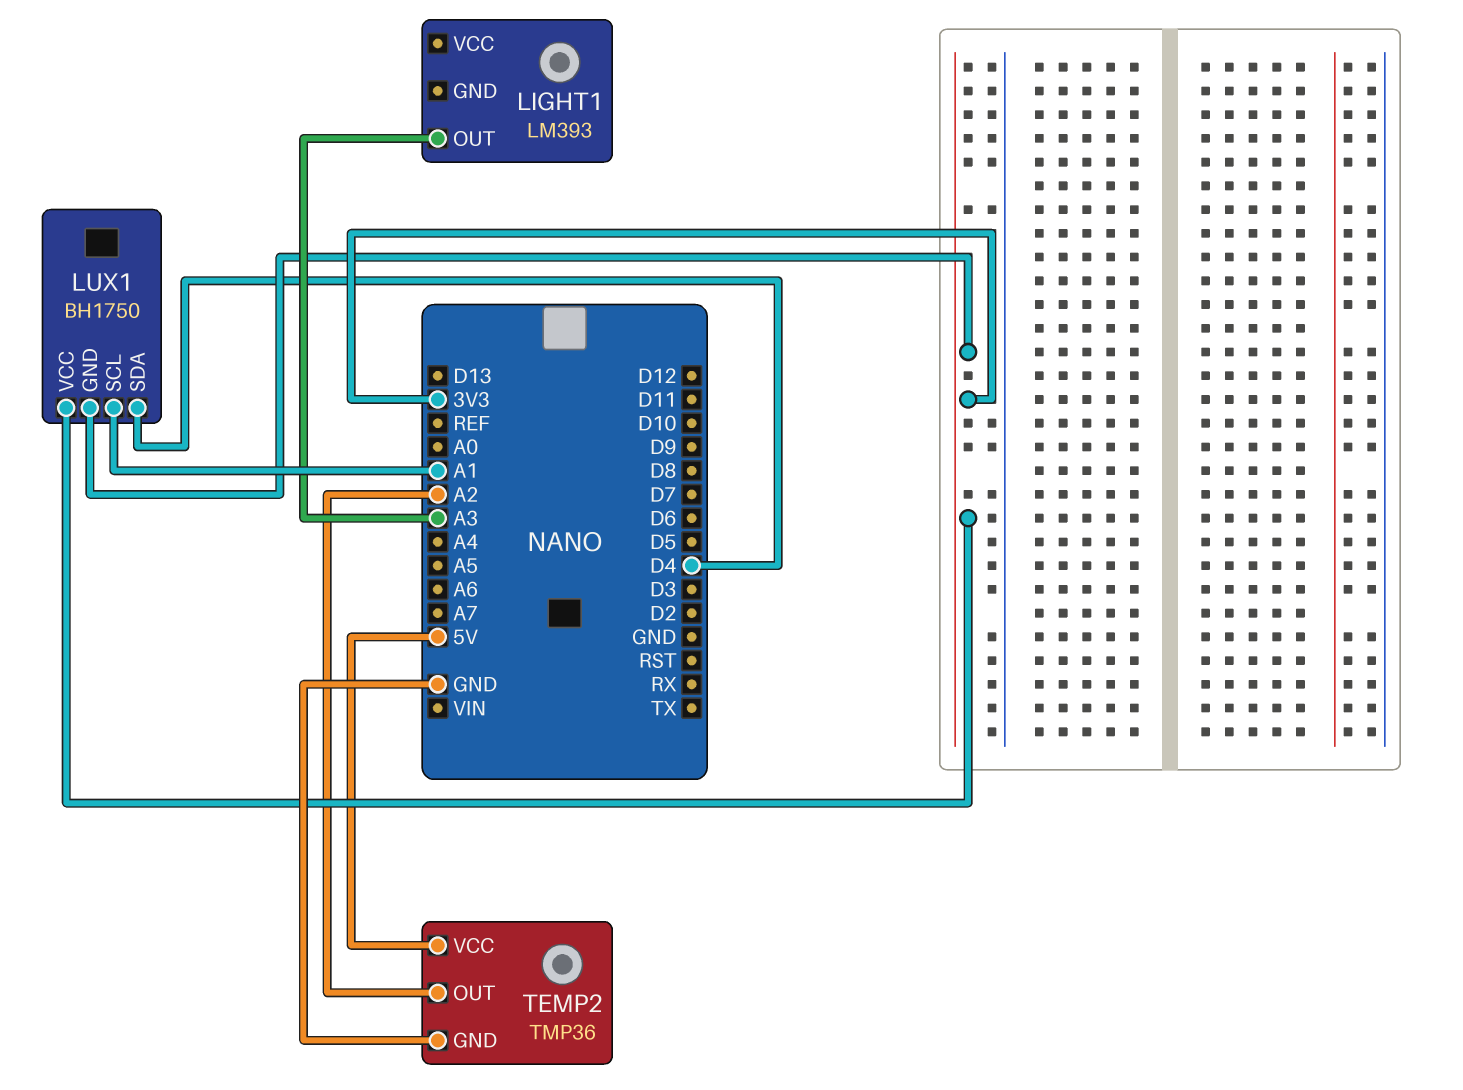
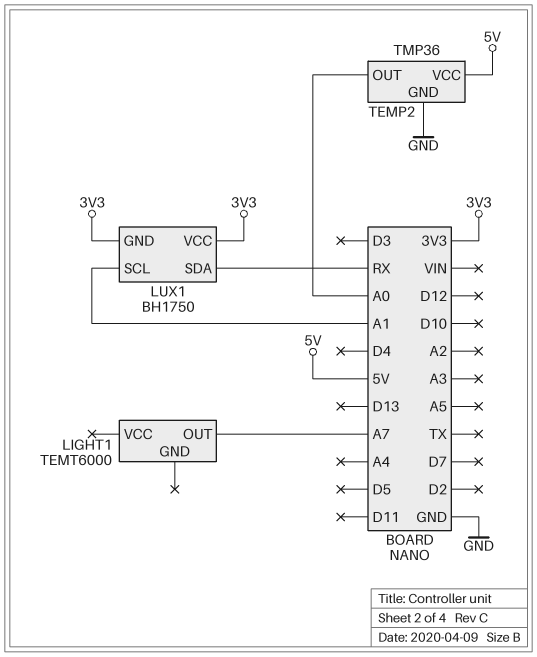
LIGHT1: LM393 -> TEMT6000
LIGHT1 pin OUT: A3 -> A7
LUX1 pin SDA: D4 -> RX
TEMP2 pin OUT: A2 -> A0

